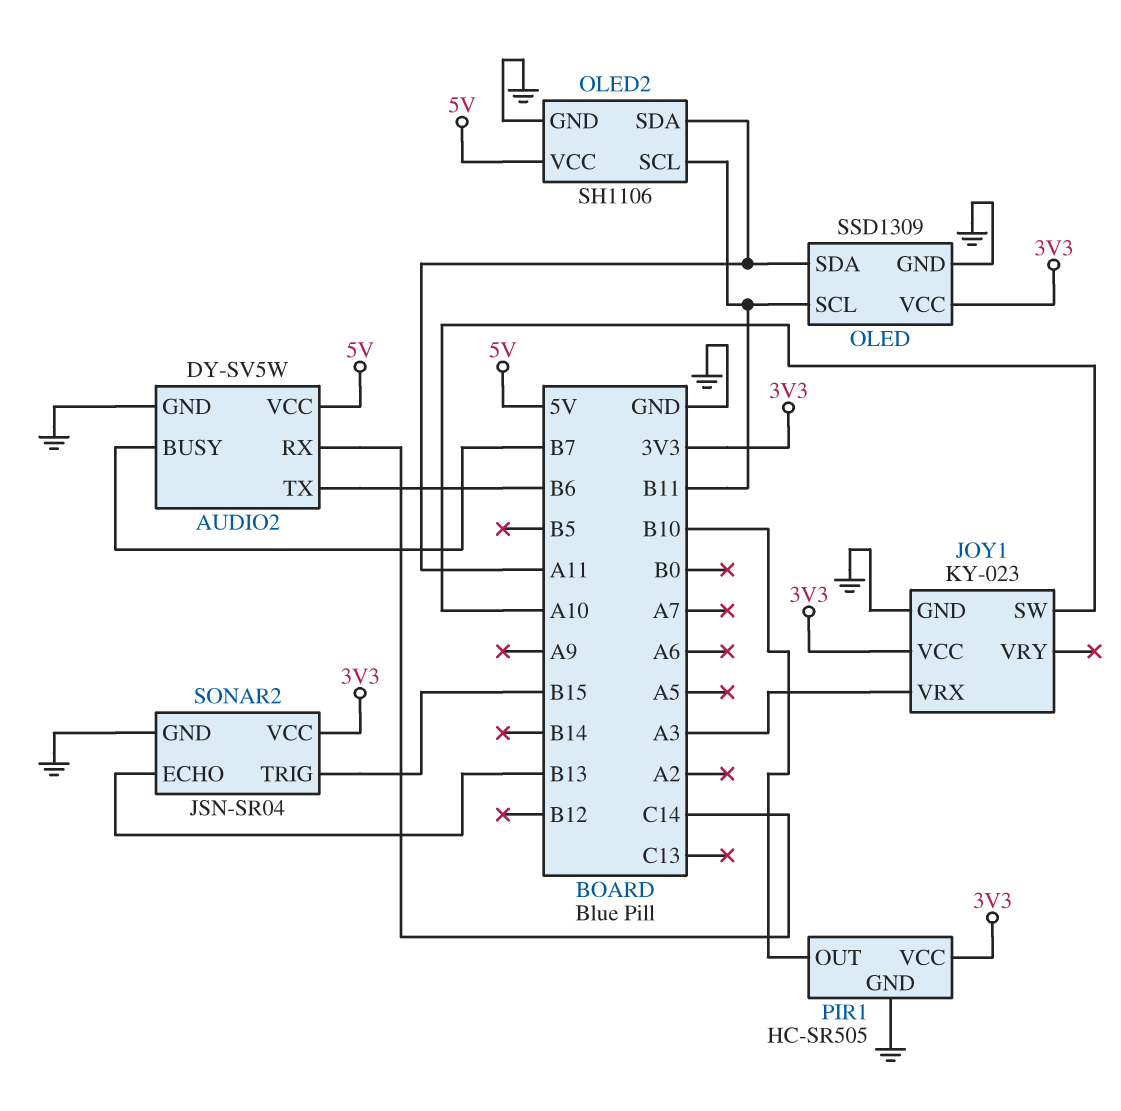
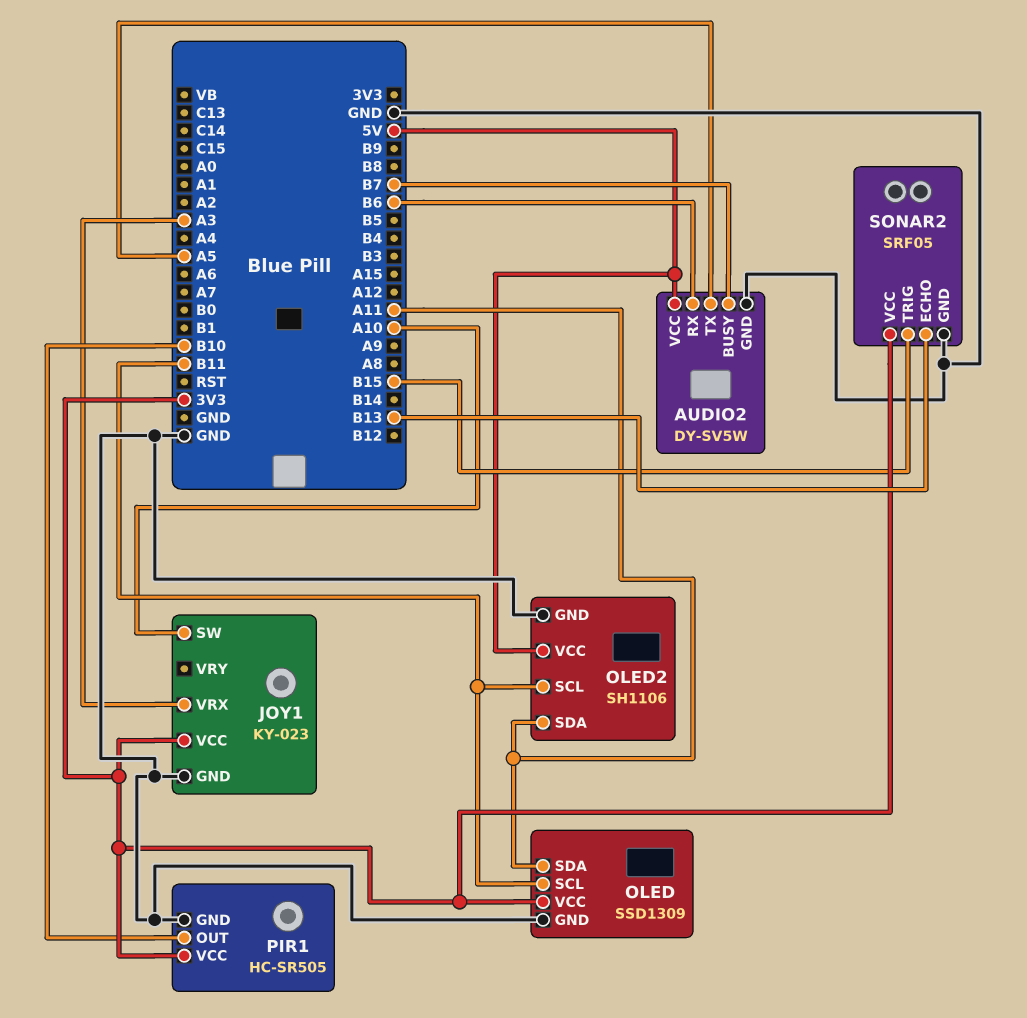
AUDIO2 pin RX: C14 -> B6
AUDIO2 pin TX: B6 -> A5
SONAR2: JSN-SR04 -> SRF05

